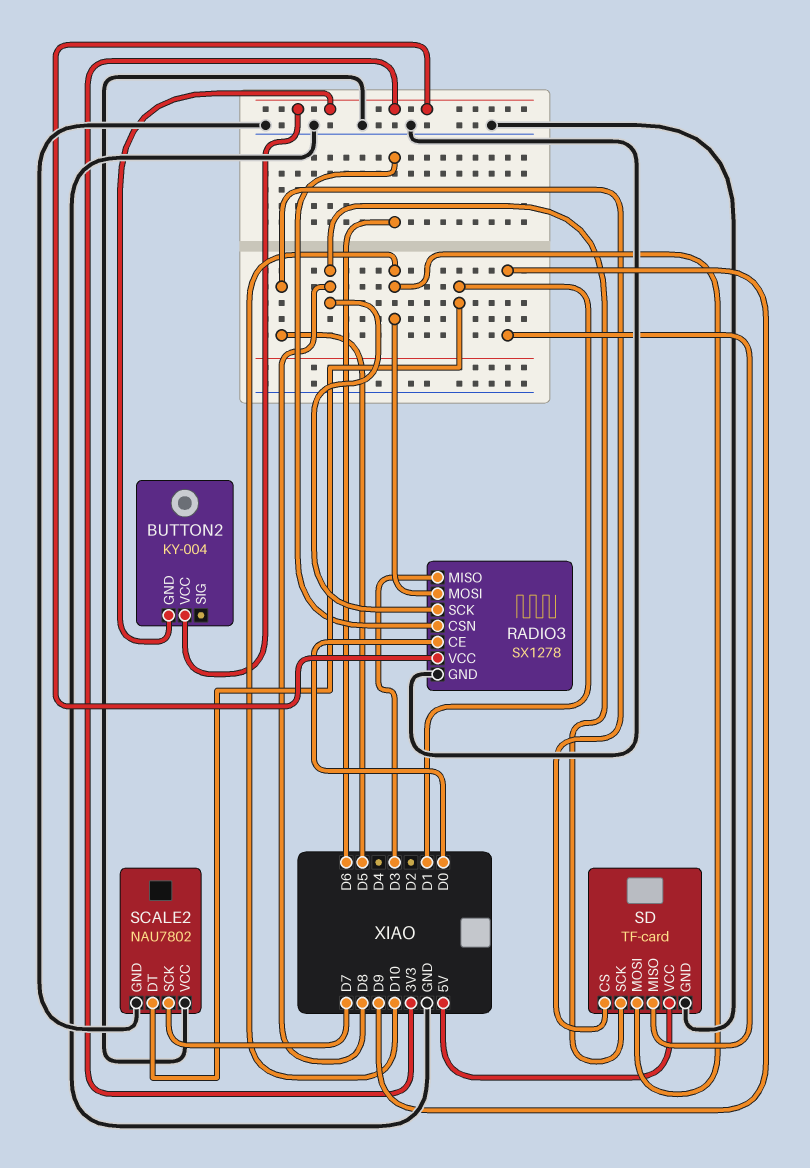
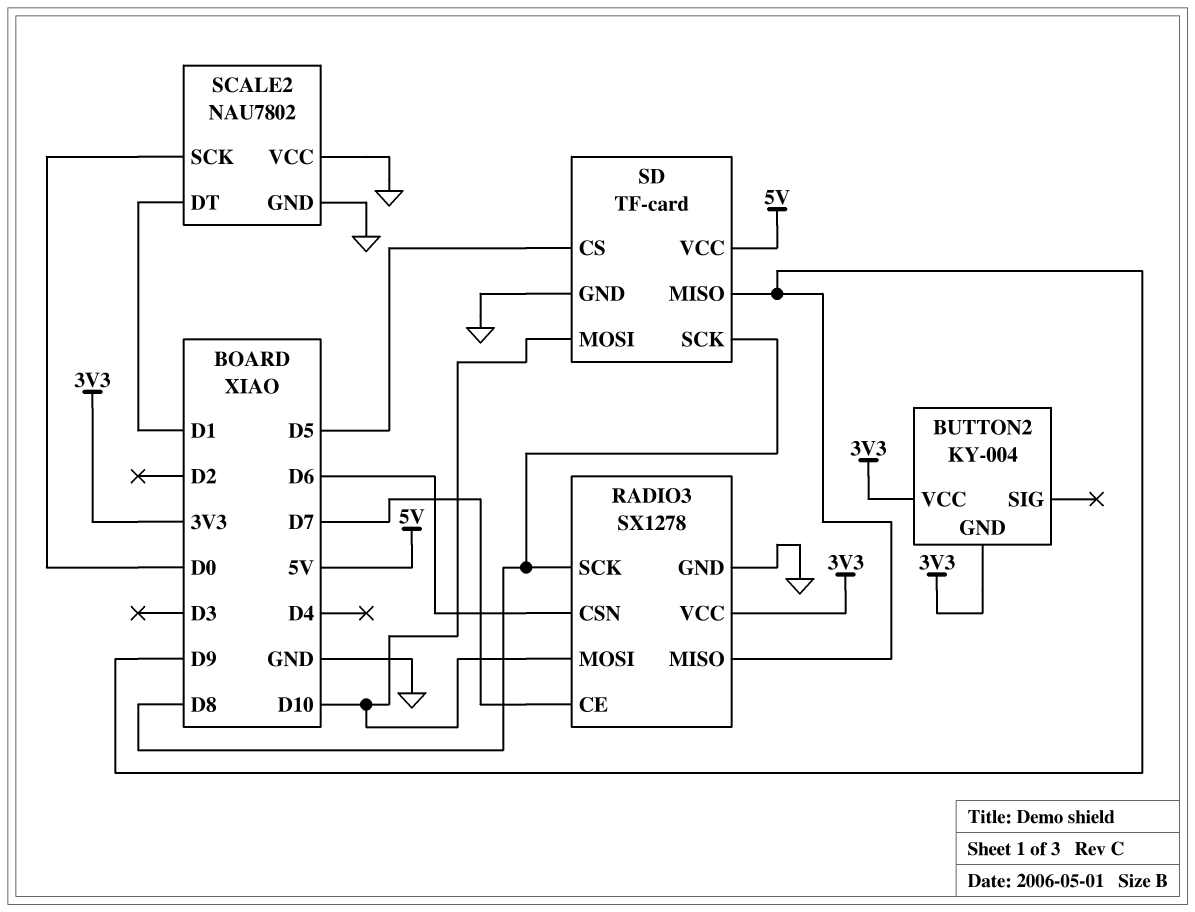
RADIO3 pin CE: D0 -> D7
RADIO3 pin MISO: D3 -> D9
SCALE2 pin SCK: D7 -> D0

